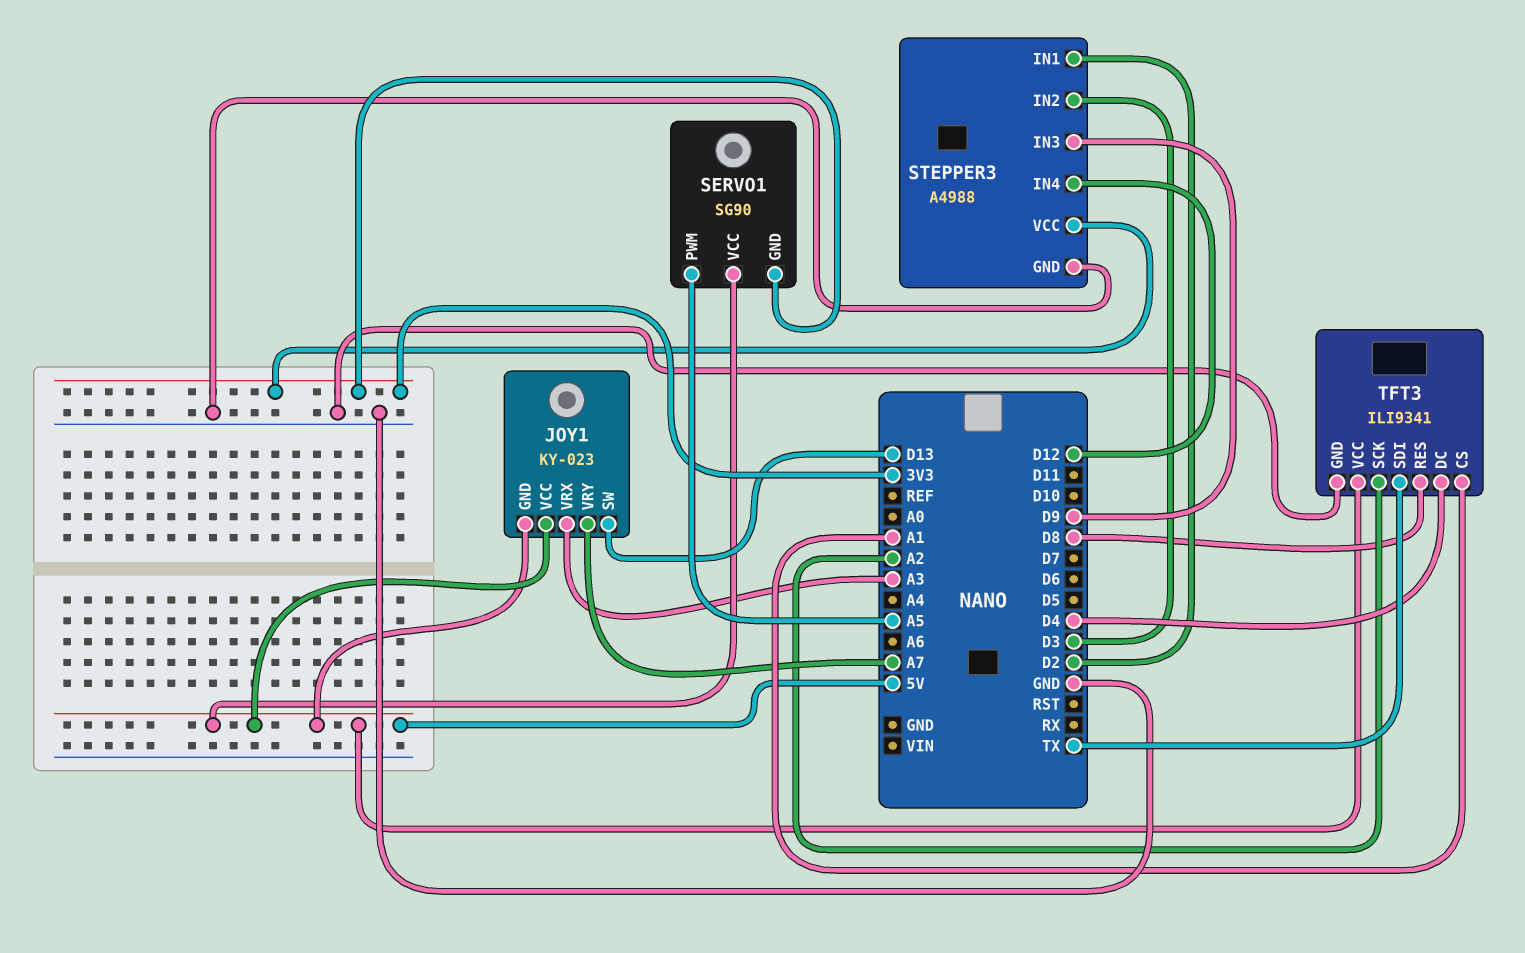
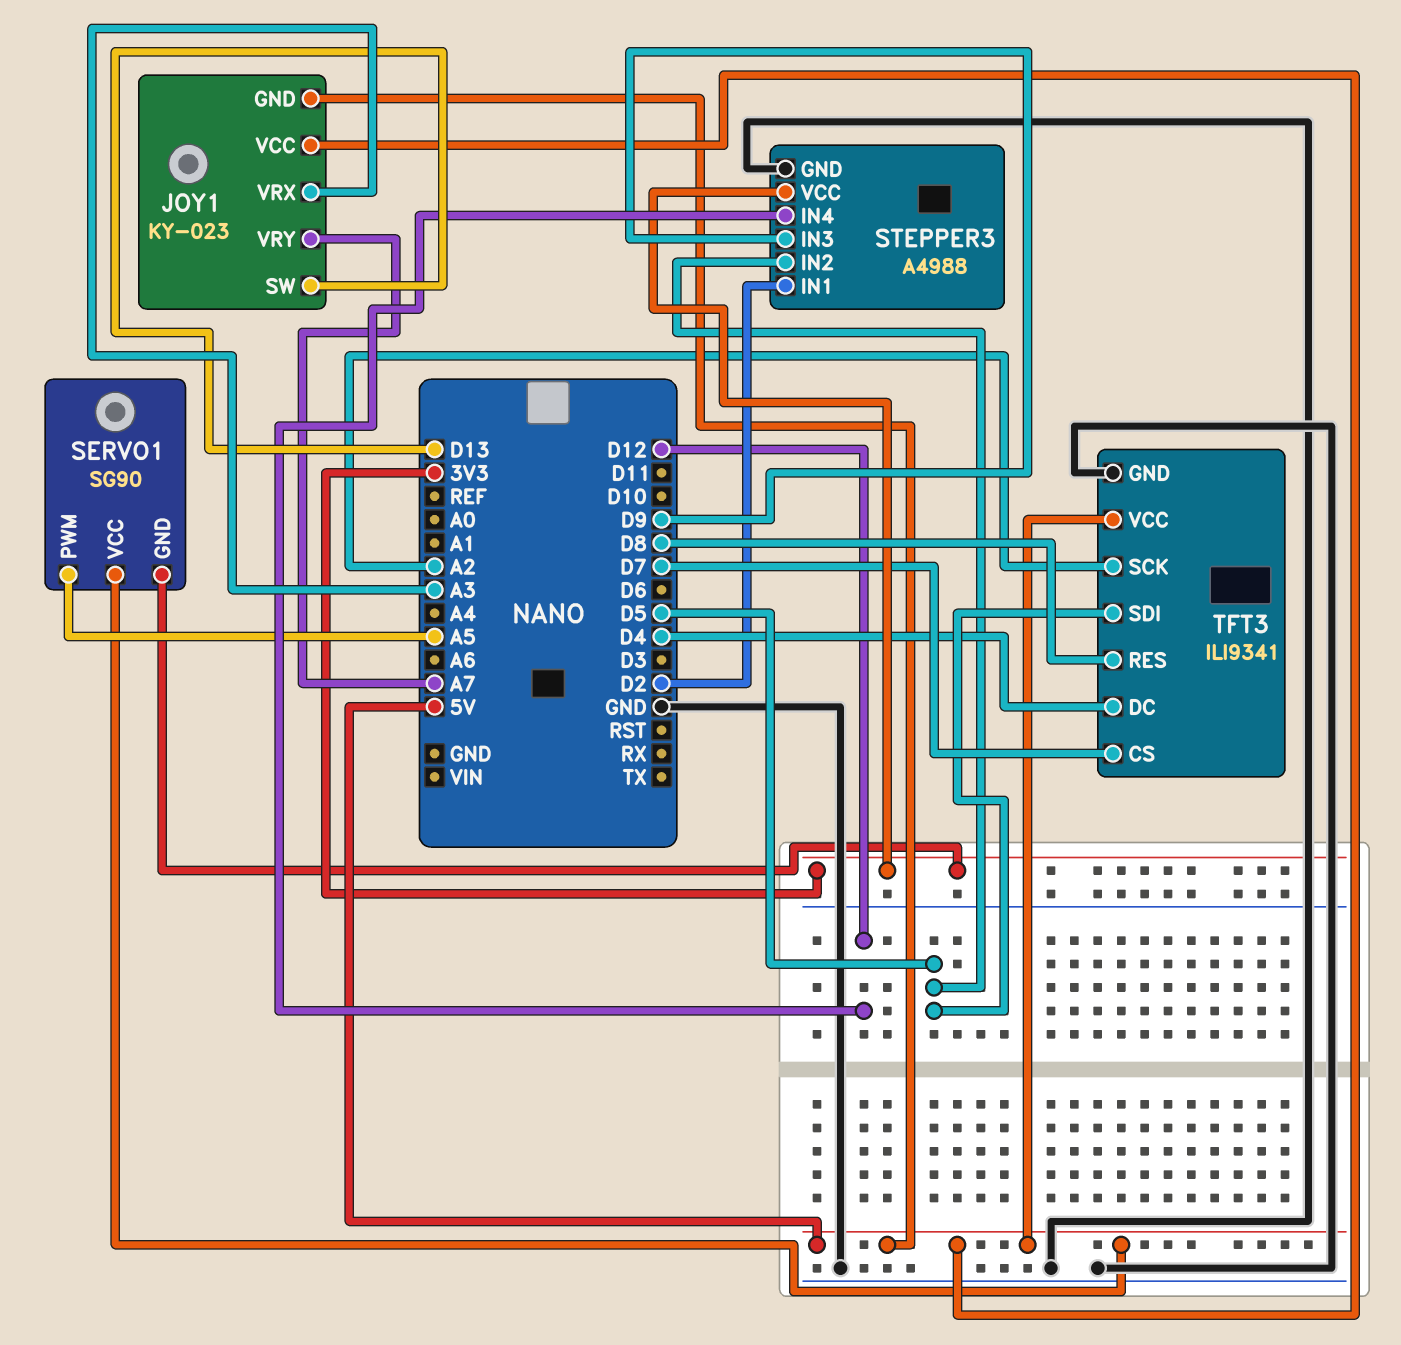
STEPPER3 pin IN2: D3 -> D5
TFT3 pin CS: A1 -> D7
TFT3 pin SDI: TX -> D5

